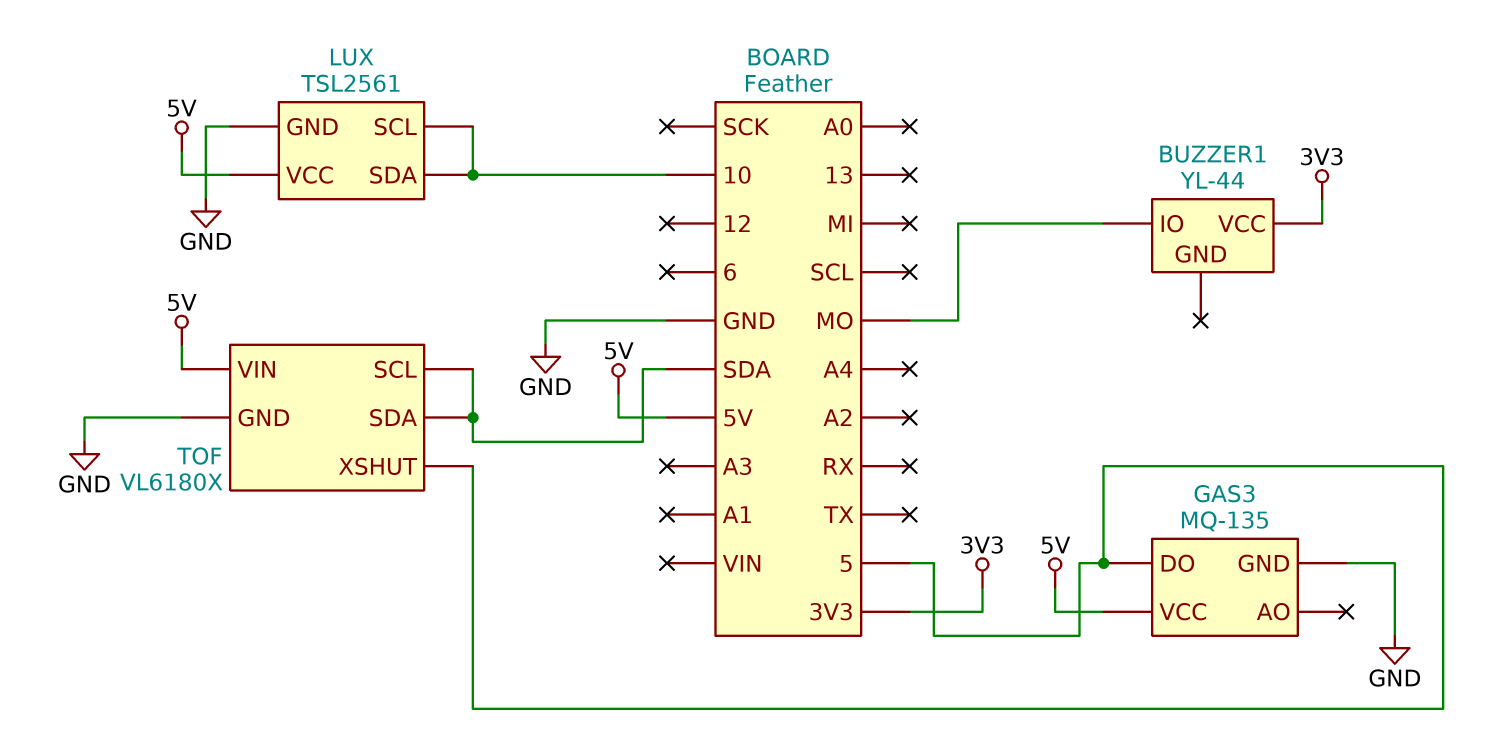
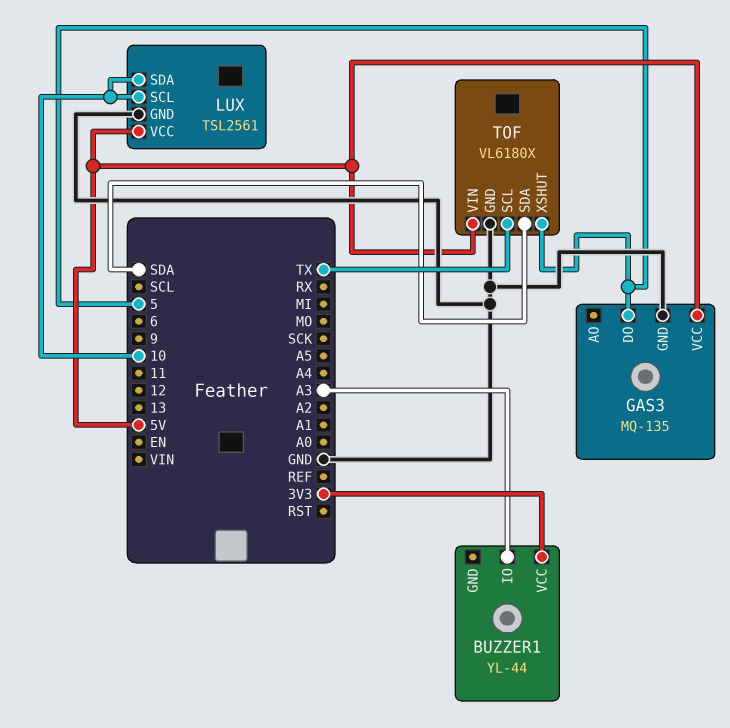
BUZZER1 pin IO: MO -> A3
TOF pin SCL: SDA -> TX

